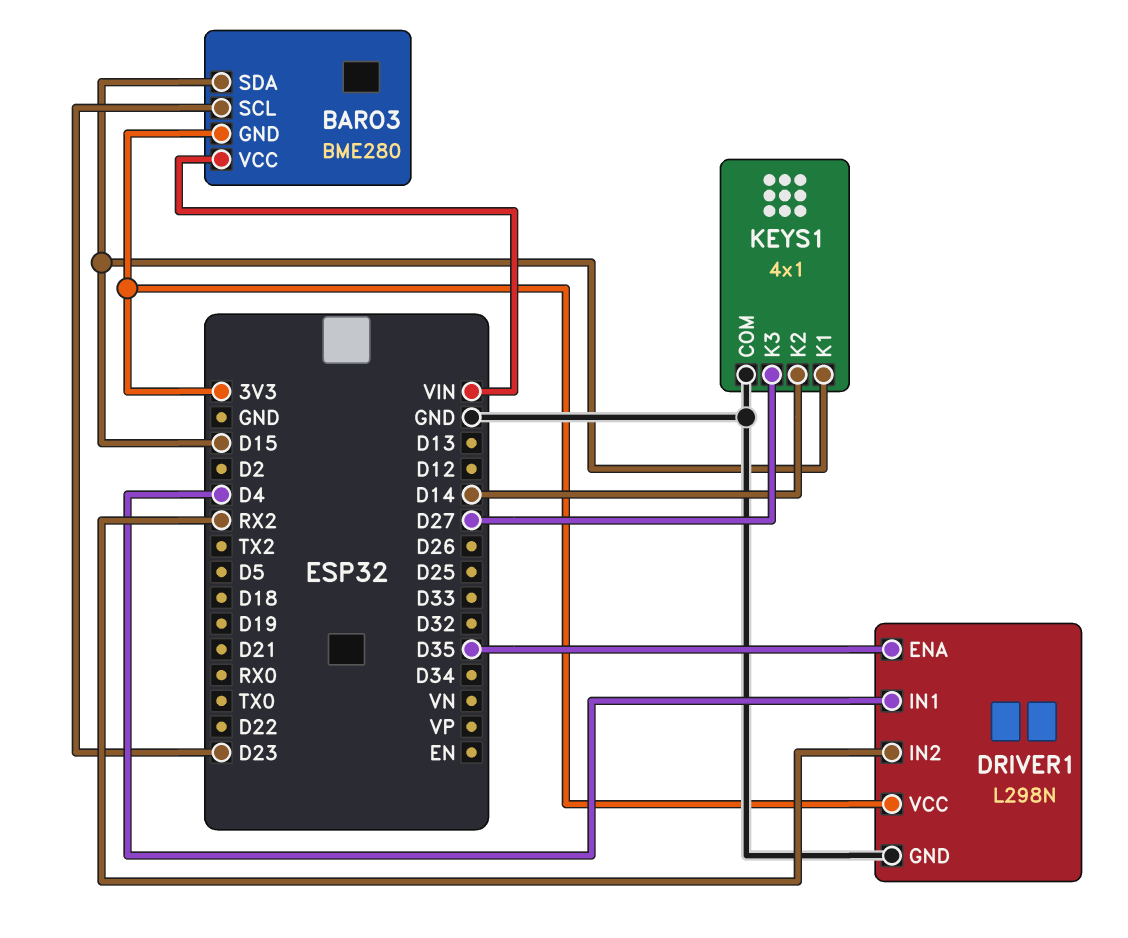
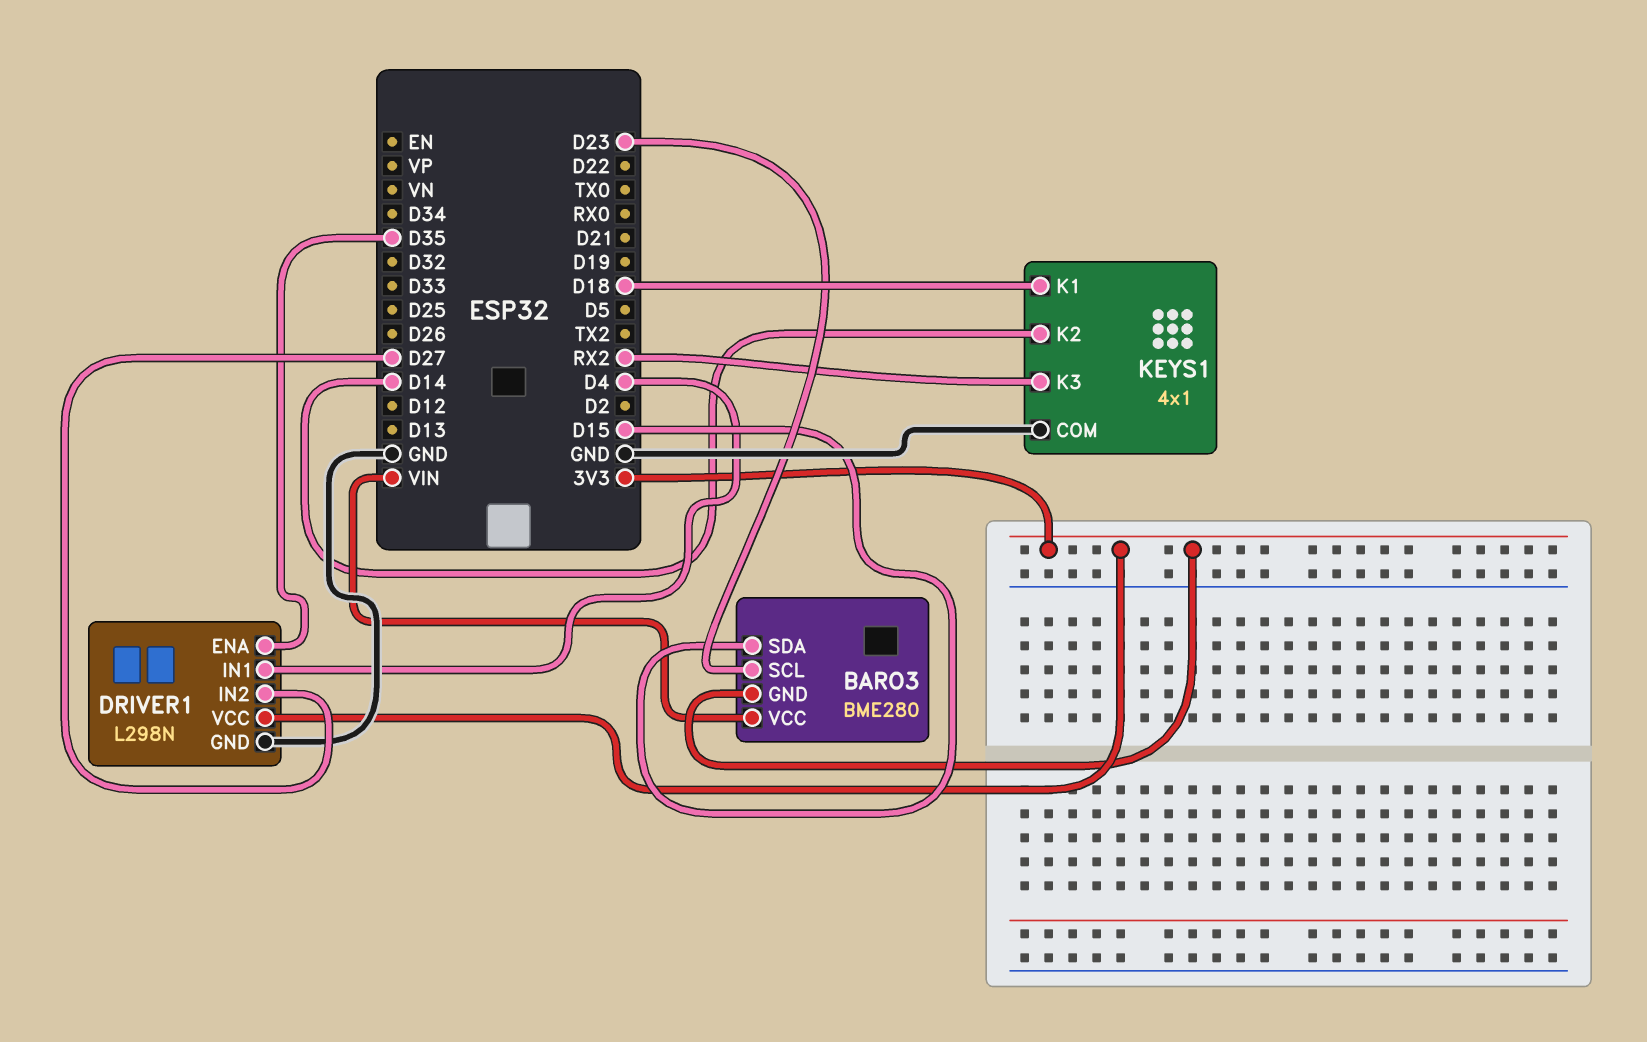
DRIVER1 pin IN2: RX2 -> D27
KEYS1 pin K1: D15 -> D18
KEYS1 pin K3: D27 -> RX2

